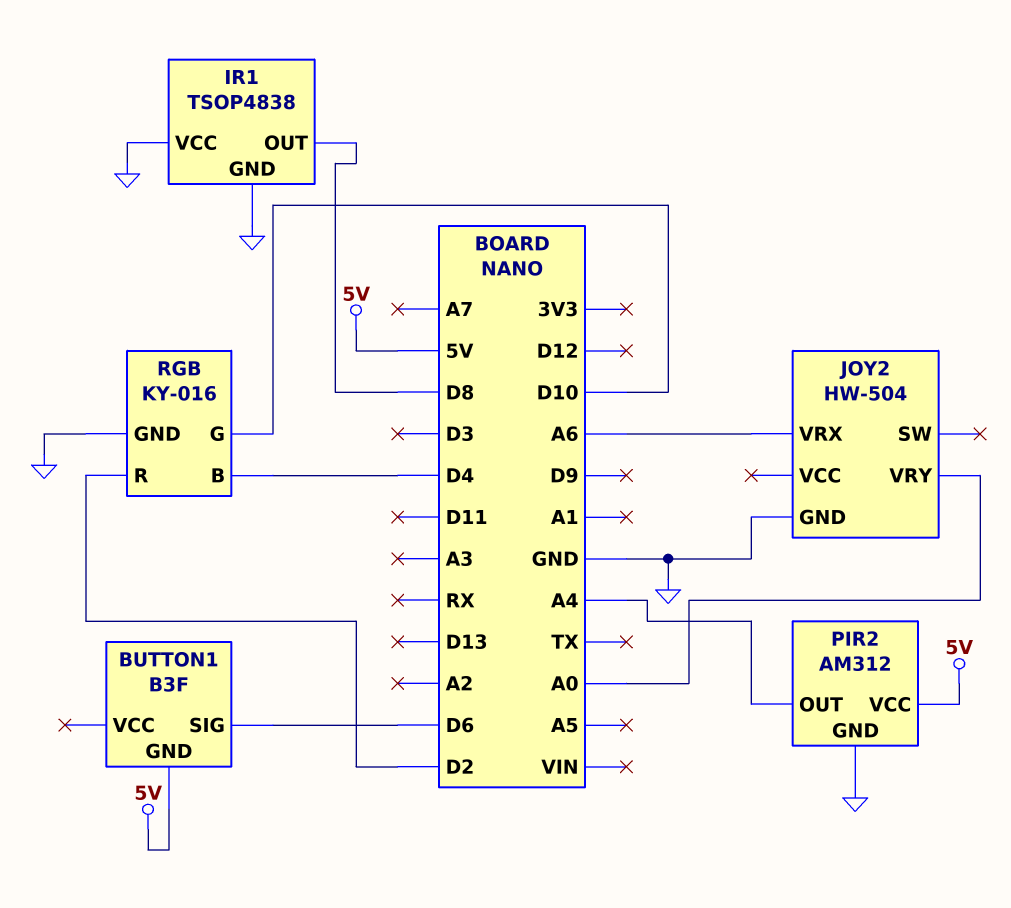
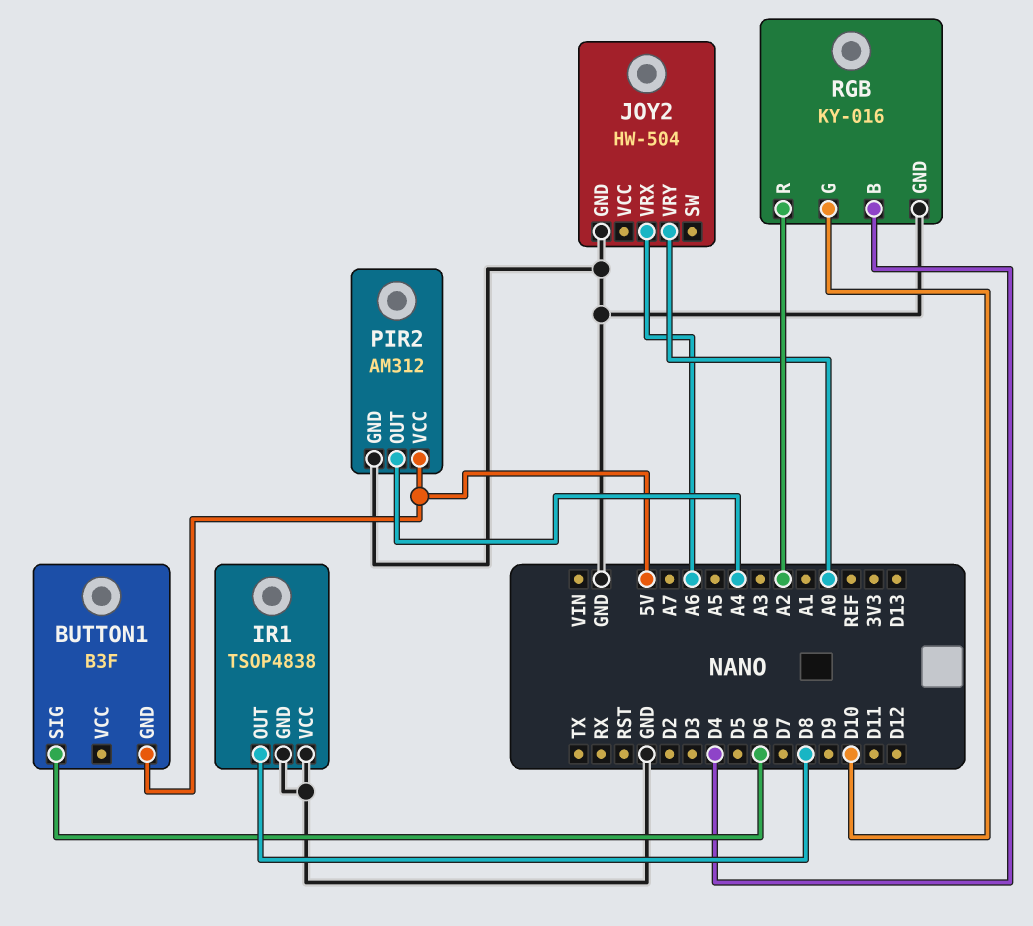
RGB pin R: D2 -> A2

